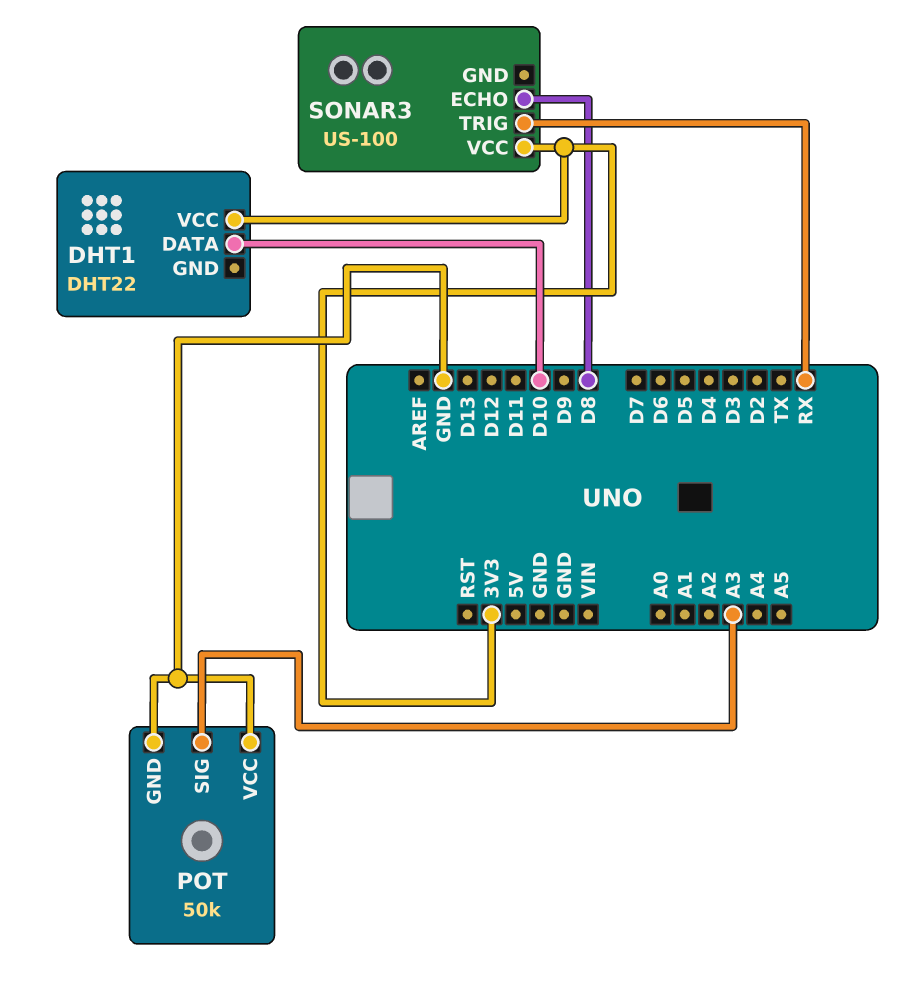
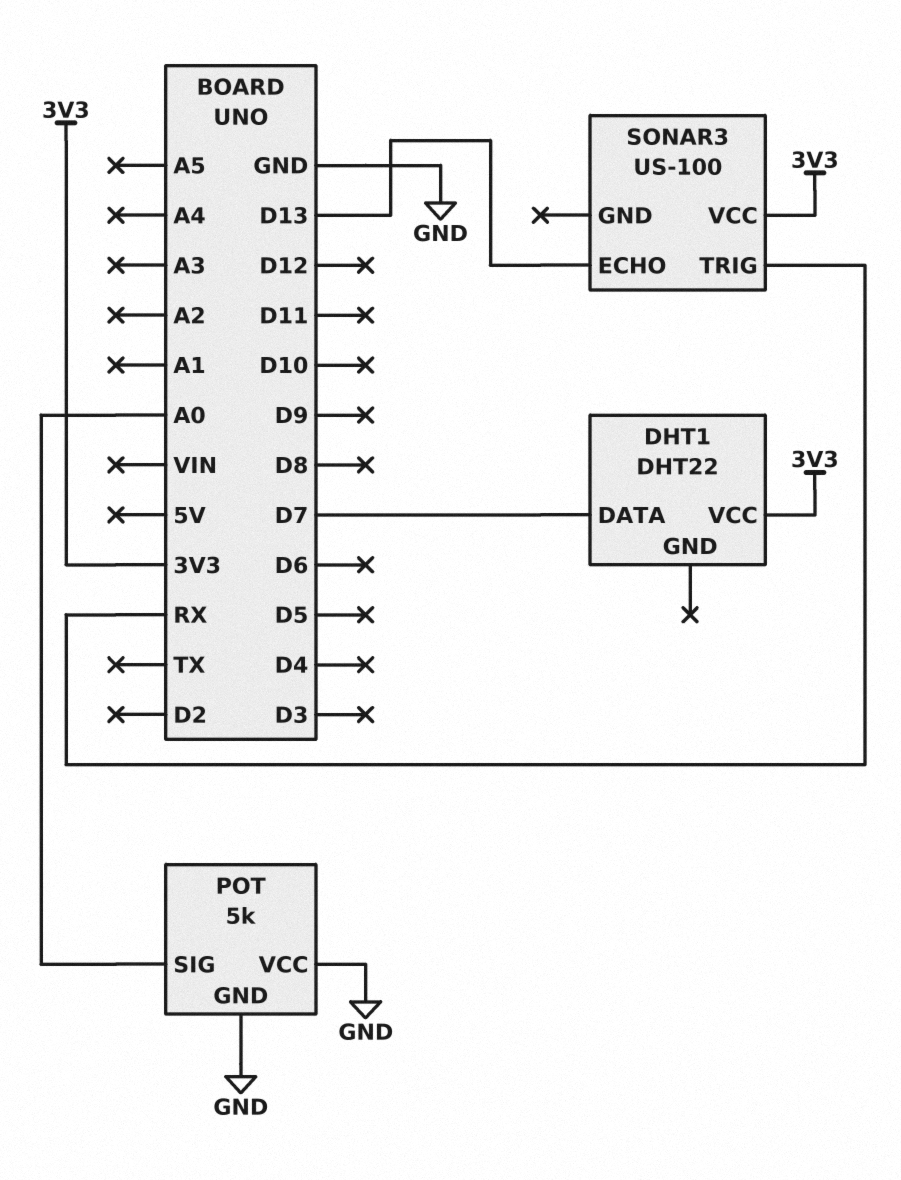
DHT1 pin DATA: D10 -> D7
POT: 50k -> 5k
POT pin SIG: A3 -> A0
SONAR3 pin ECHO: D8 -> D13

